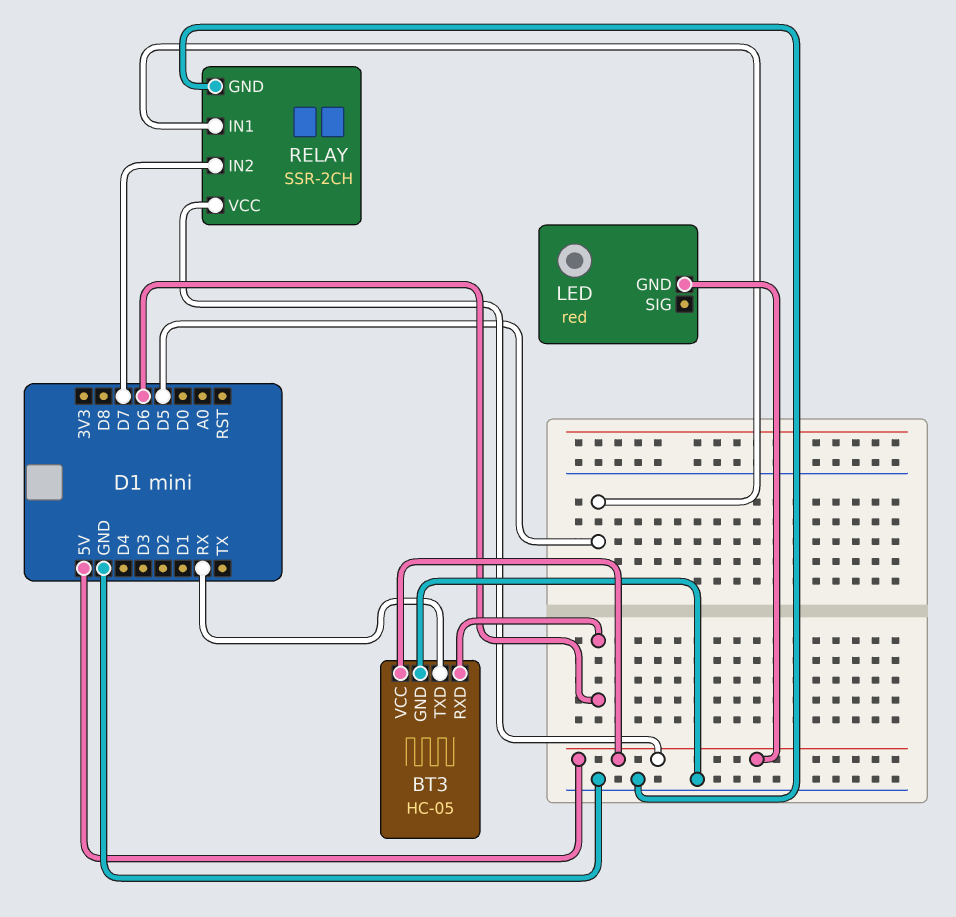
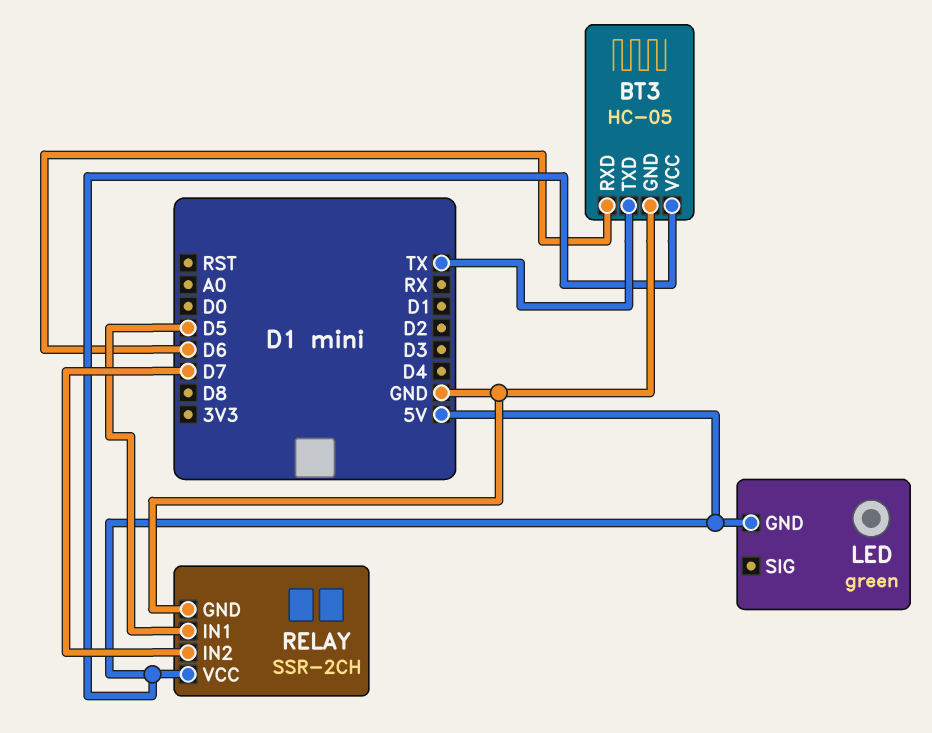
BT3 pin TXD: RX -> TX
LED: red -> green

